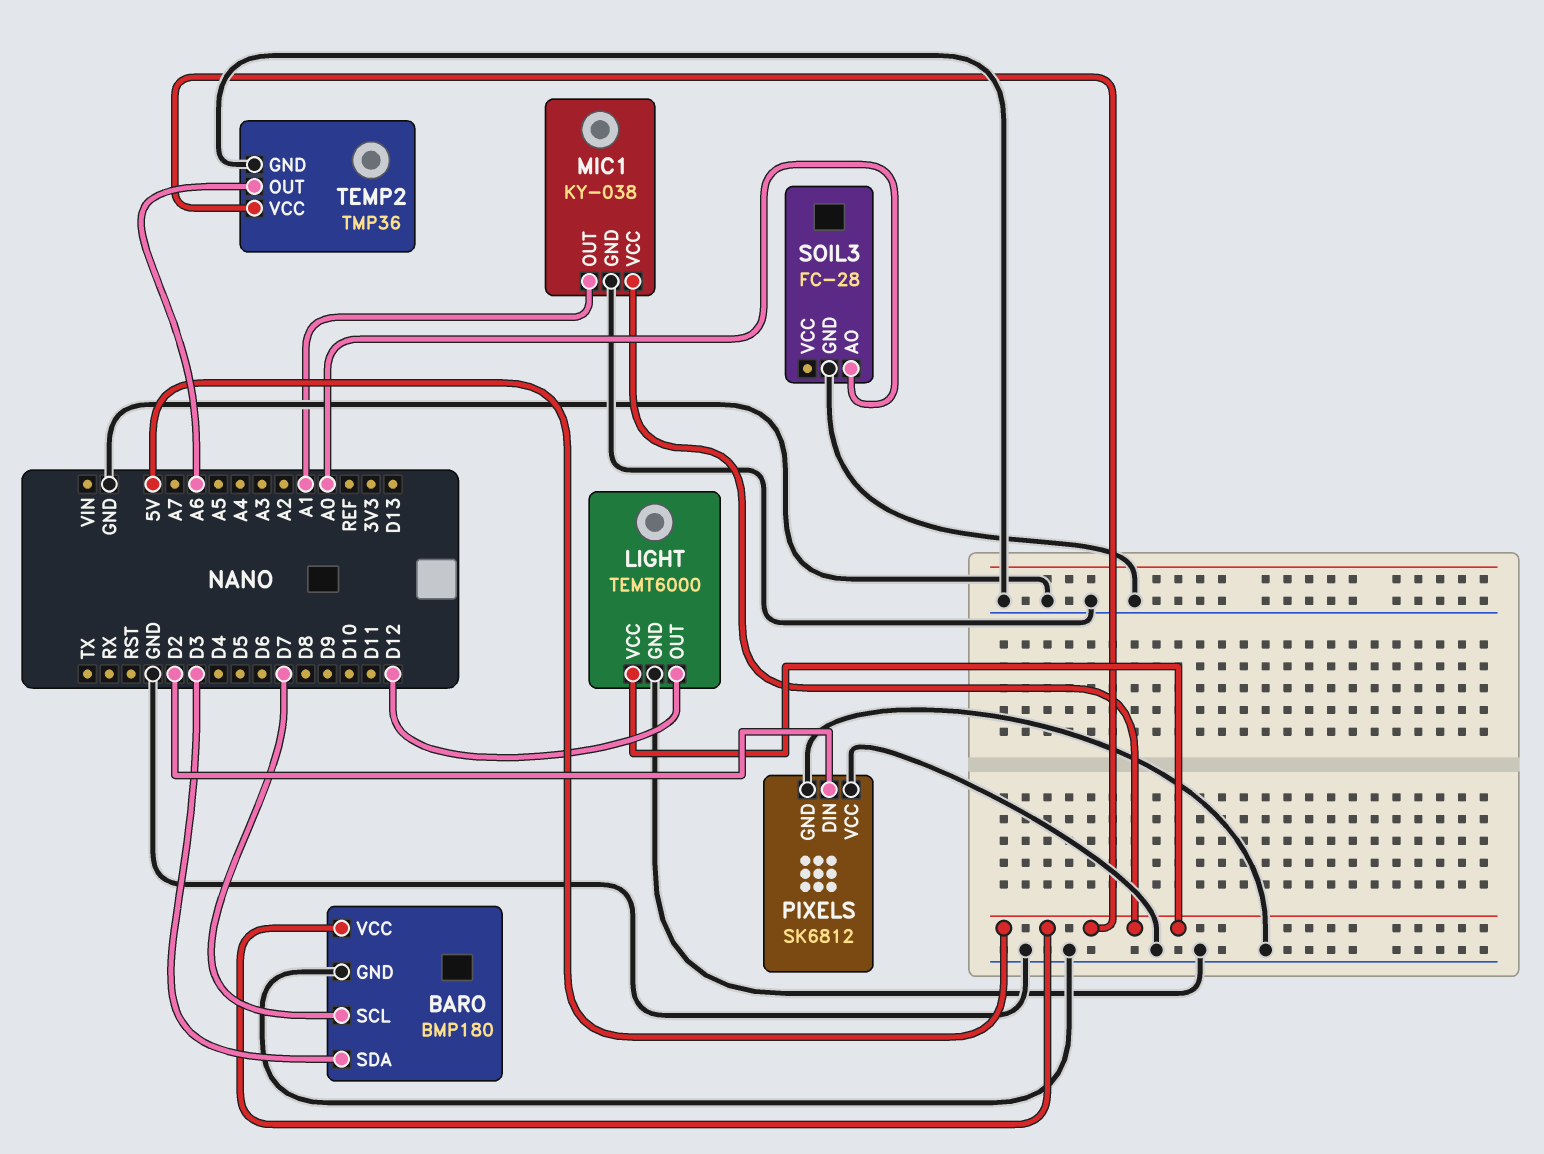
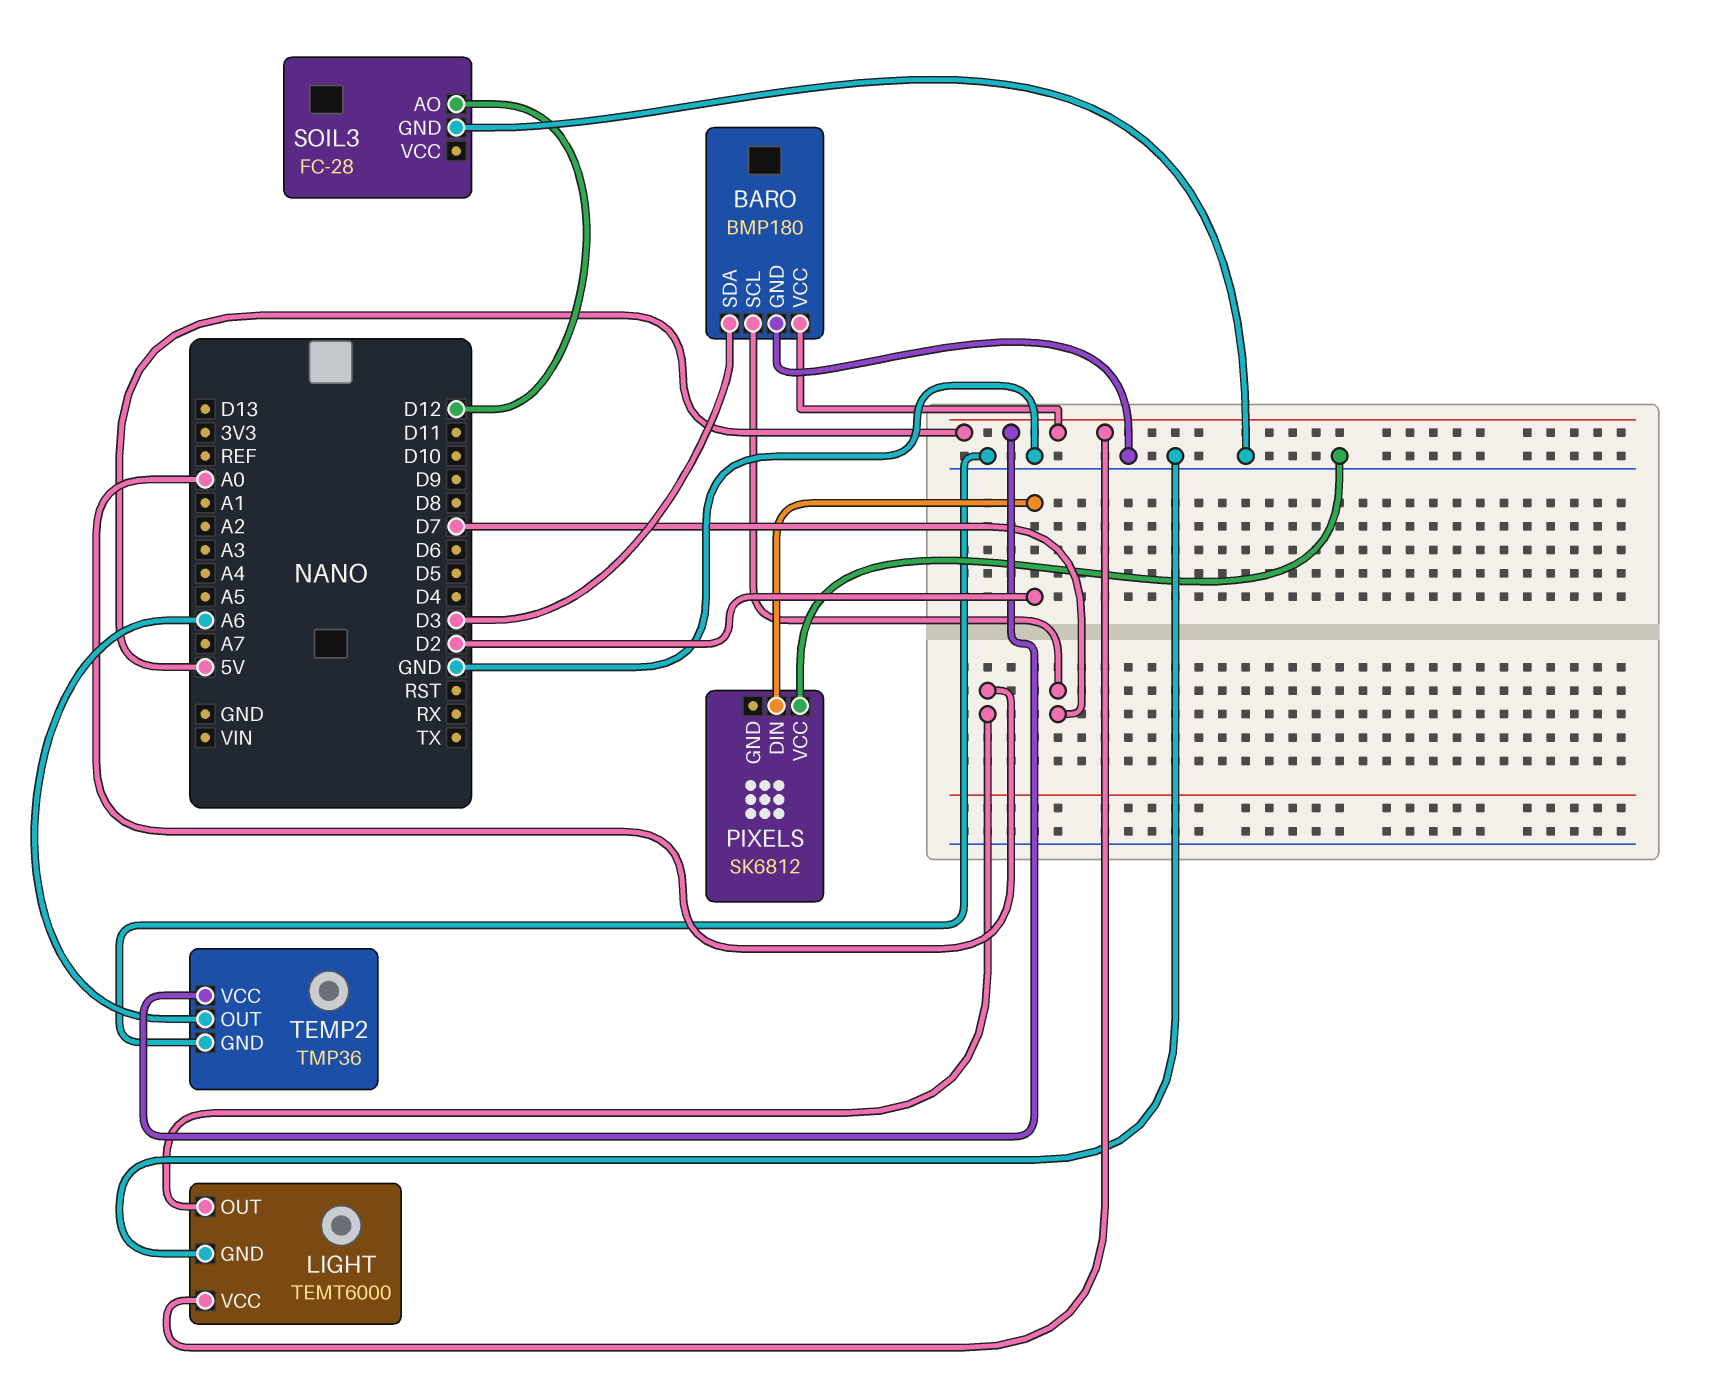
LIGHT pin OUT: D12 -> A0
MIC1: KY-038 -> none
MIC1 pin GND: GND -> none
MIC1 pin OUT: A1 -> none
MIC1 pin VCC: 5V -> none
PIXELS pin GND: GND -> none
SOIL3 pin AO: A0 -> D12

